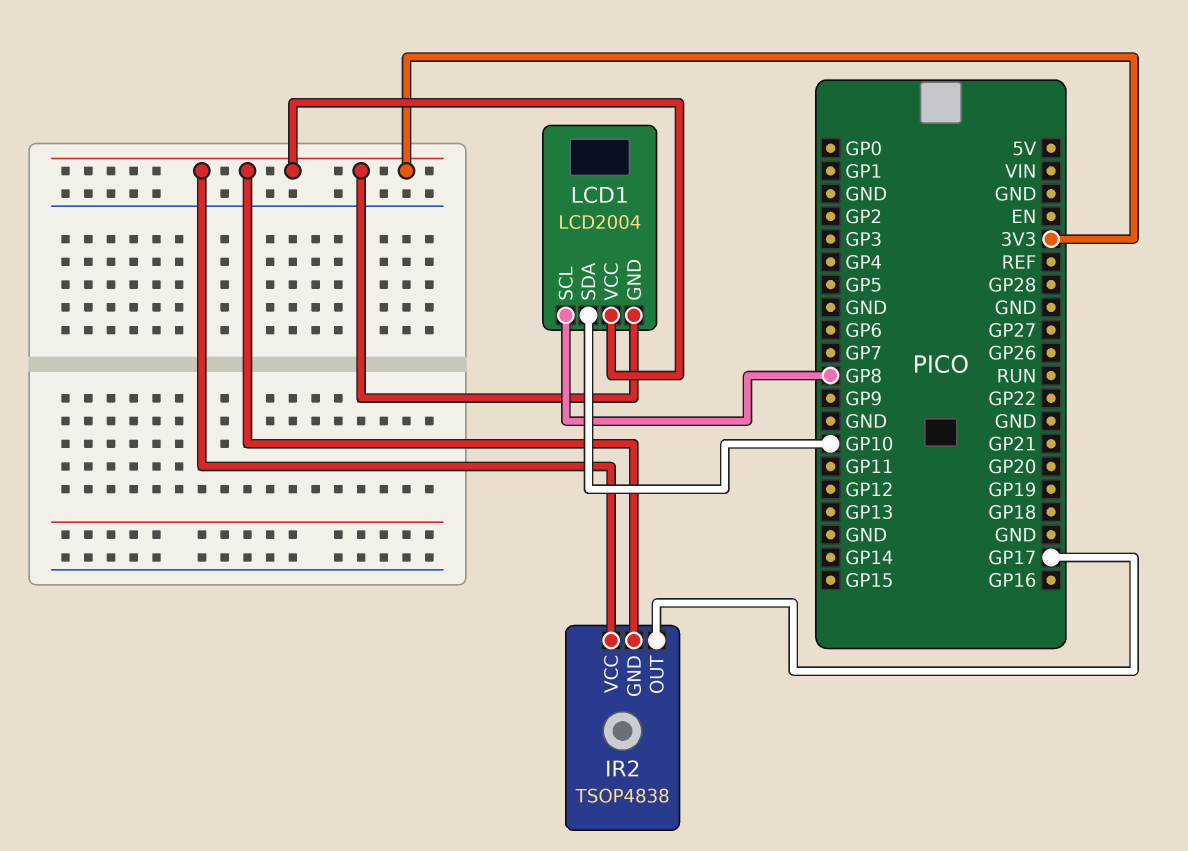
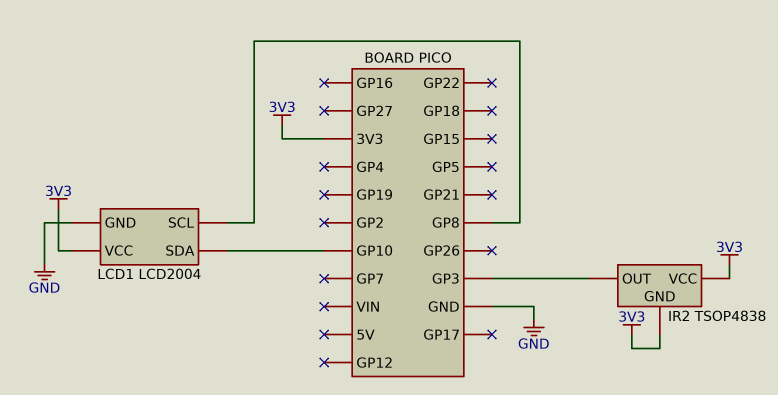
IR2 pin OUT: GP17 -> GP3
LCD1 pin GND: 3V3 -> GND

